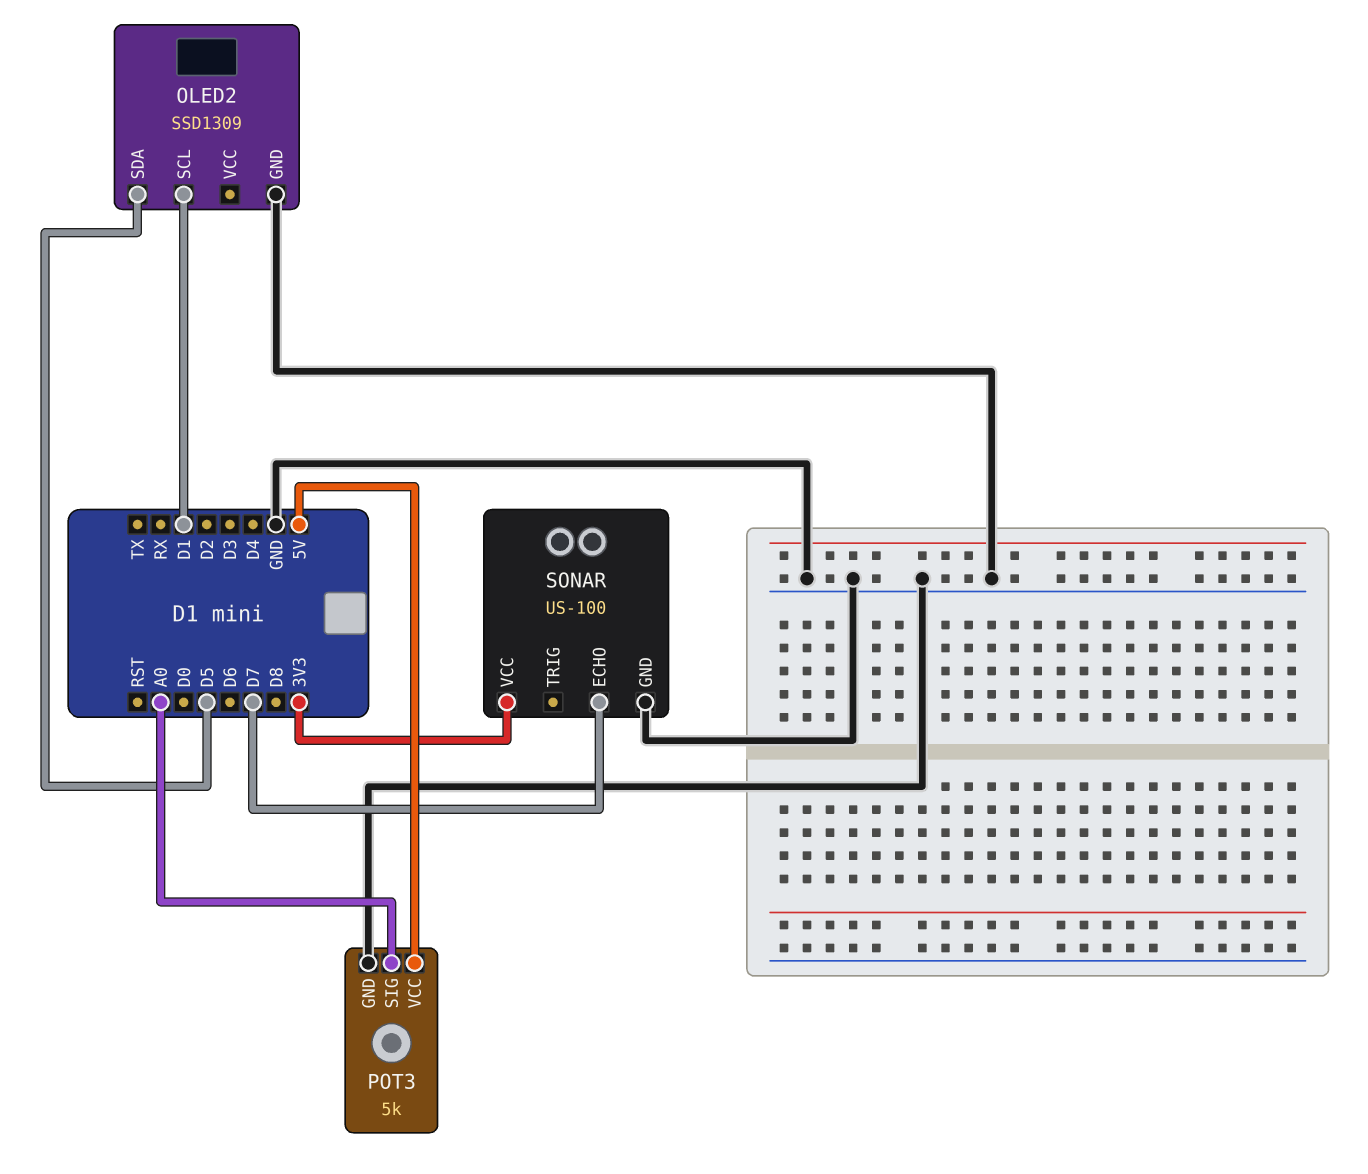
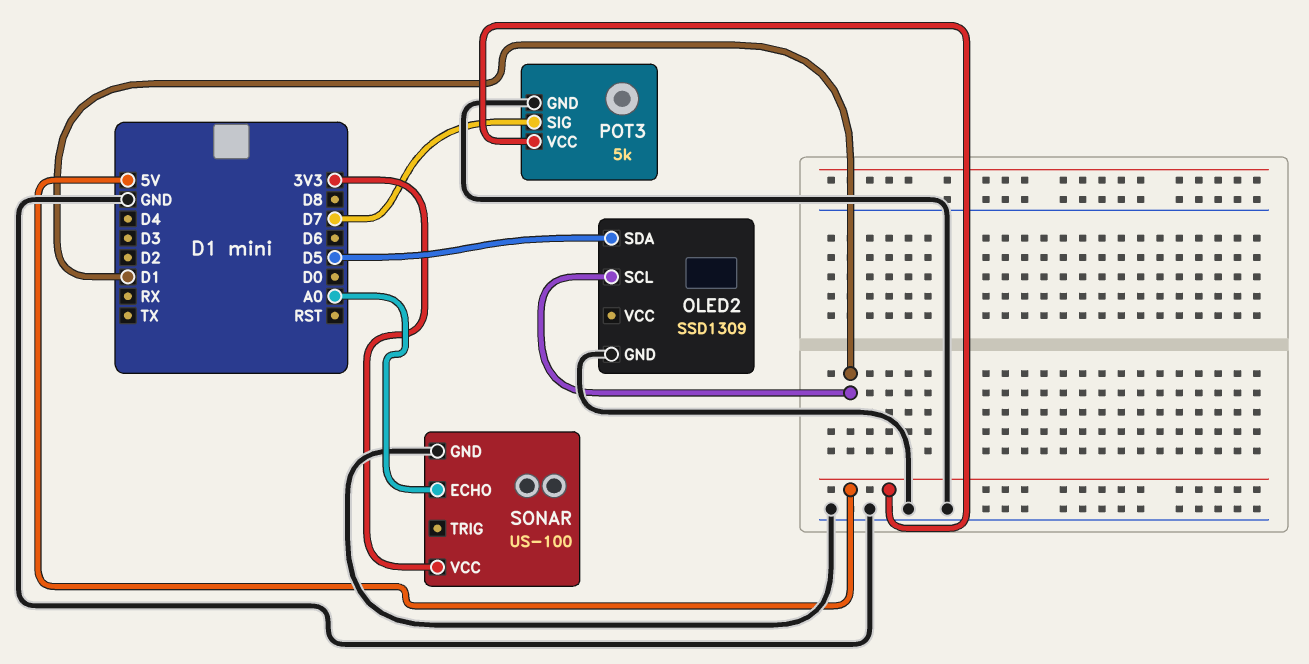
POT3 pin SIG: A0 -> D7
SONAR pin ECHO: D7 -> A0

